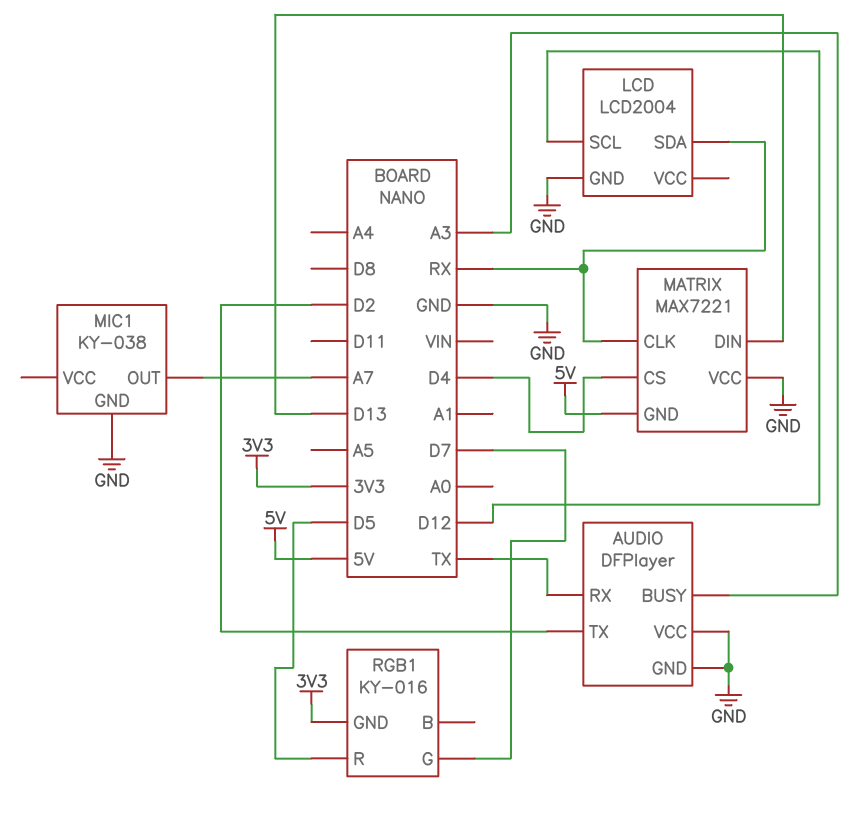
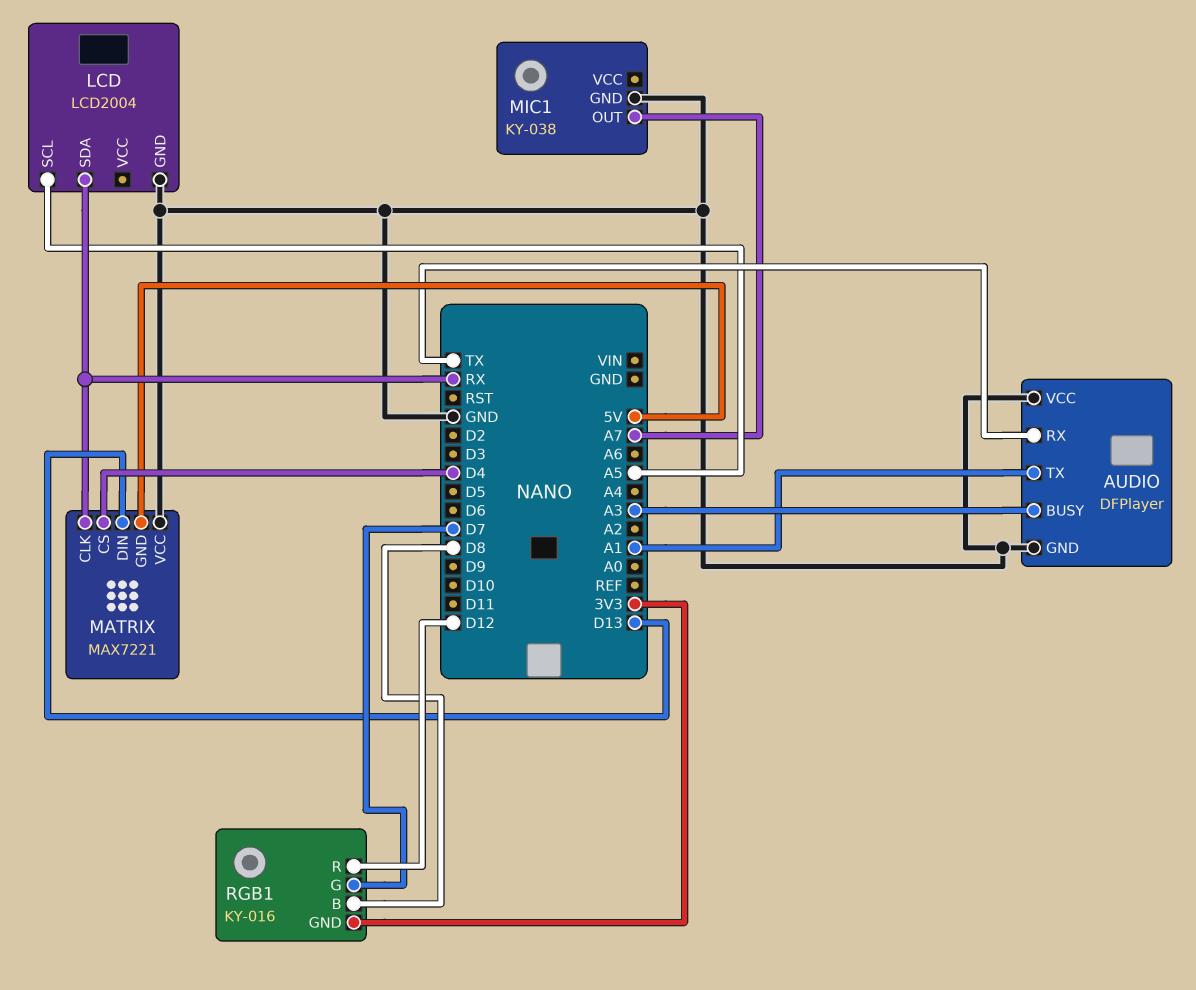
AUDIO pin TX: D2 -> A1
LCD pin SCL: D12 -> A5
RGB1 pin B: none -> D8
RGB1 pin R: D5 -> D12

